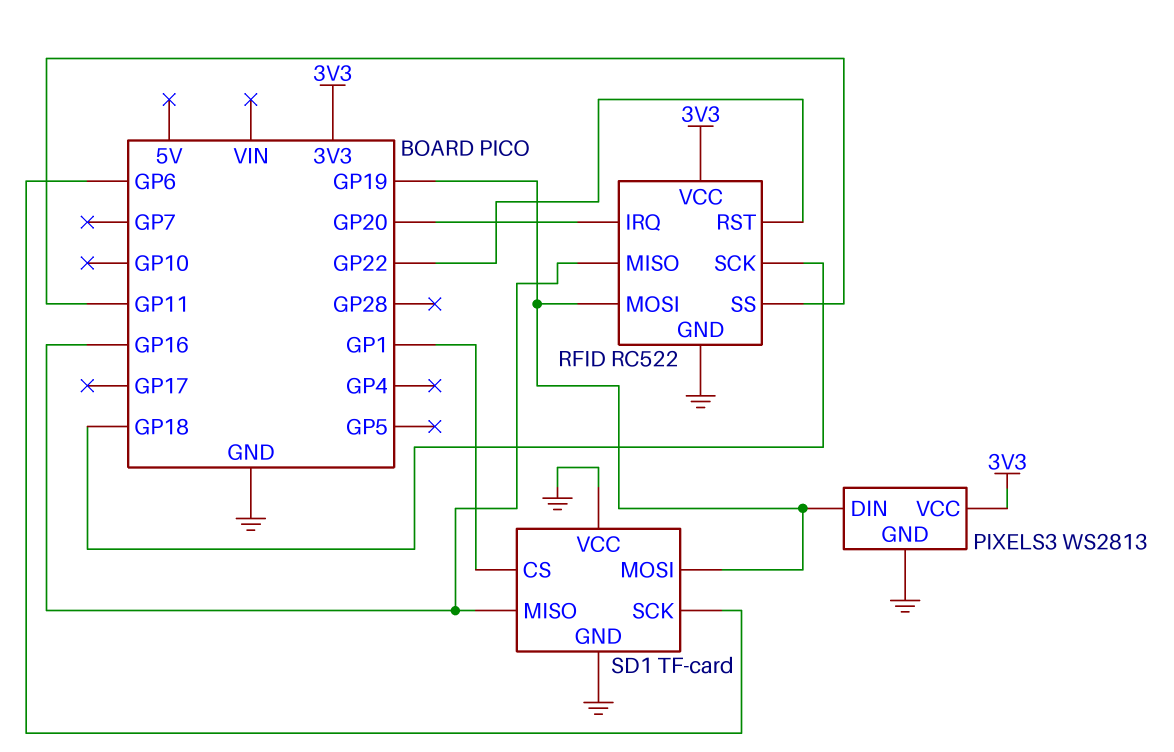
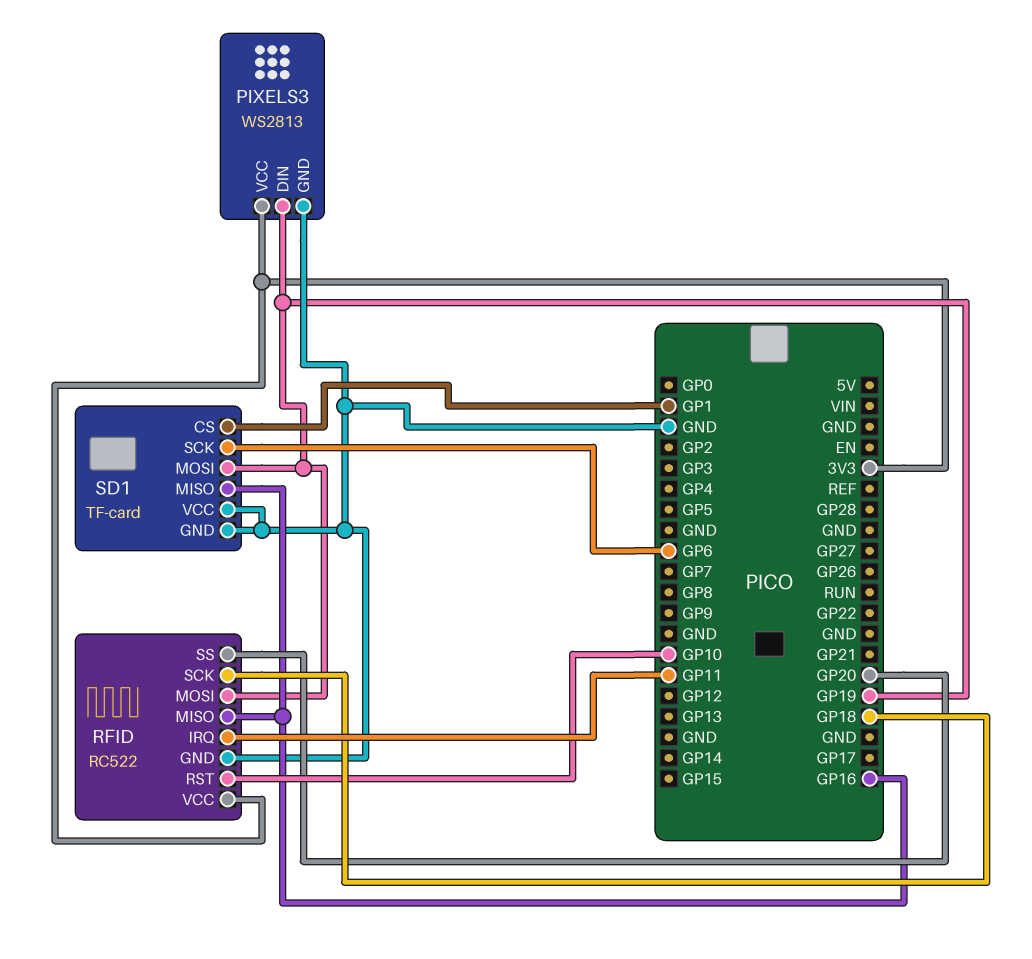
RFID pin IRQ: GP20 -> GP11
RFID pin RST: GP22 -> GP10
RFID pin SS: GP11 -> GP20

